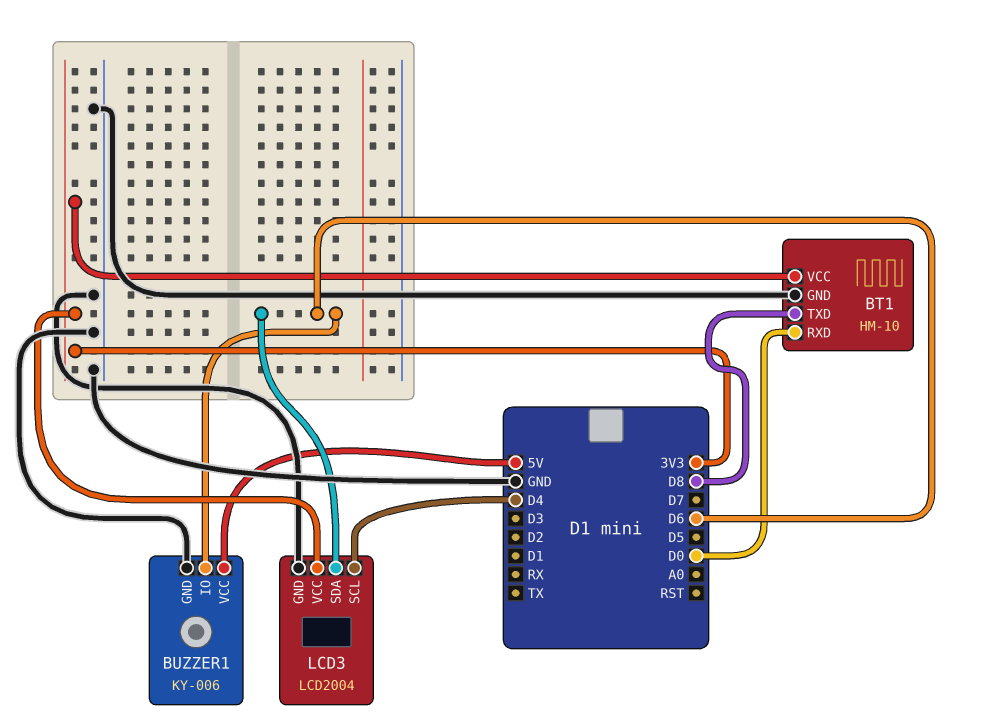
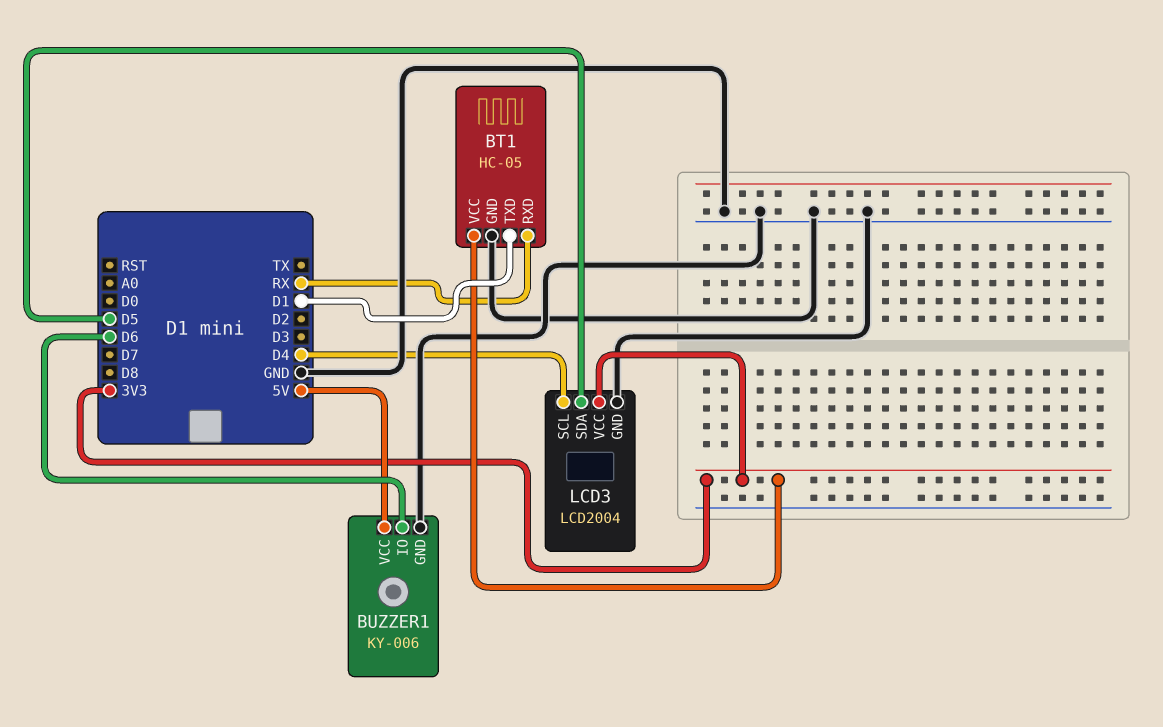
BT1: HM-10 -> HC-05
BT1 pin RXD: D0 -> RX
BT1 pin TXD: D8 -> D1
LCD3 pin SDA: D6 -> D5

